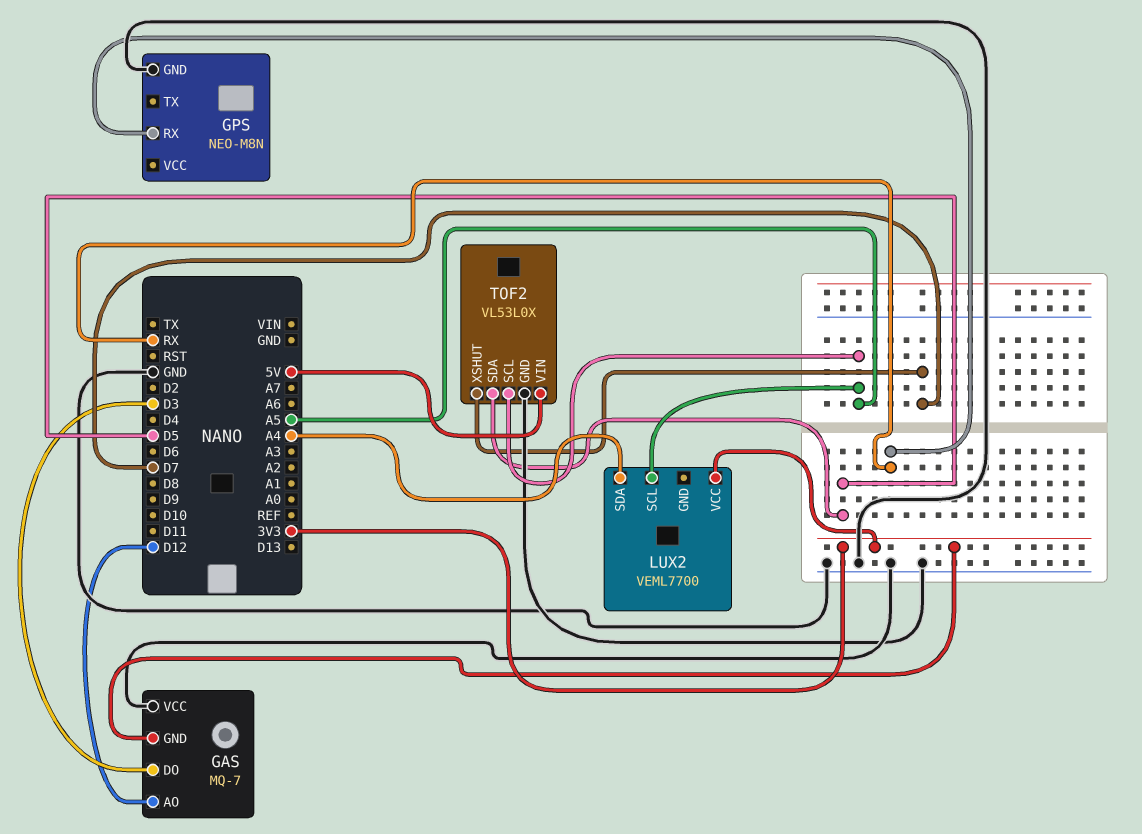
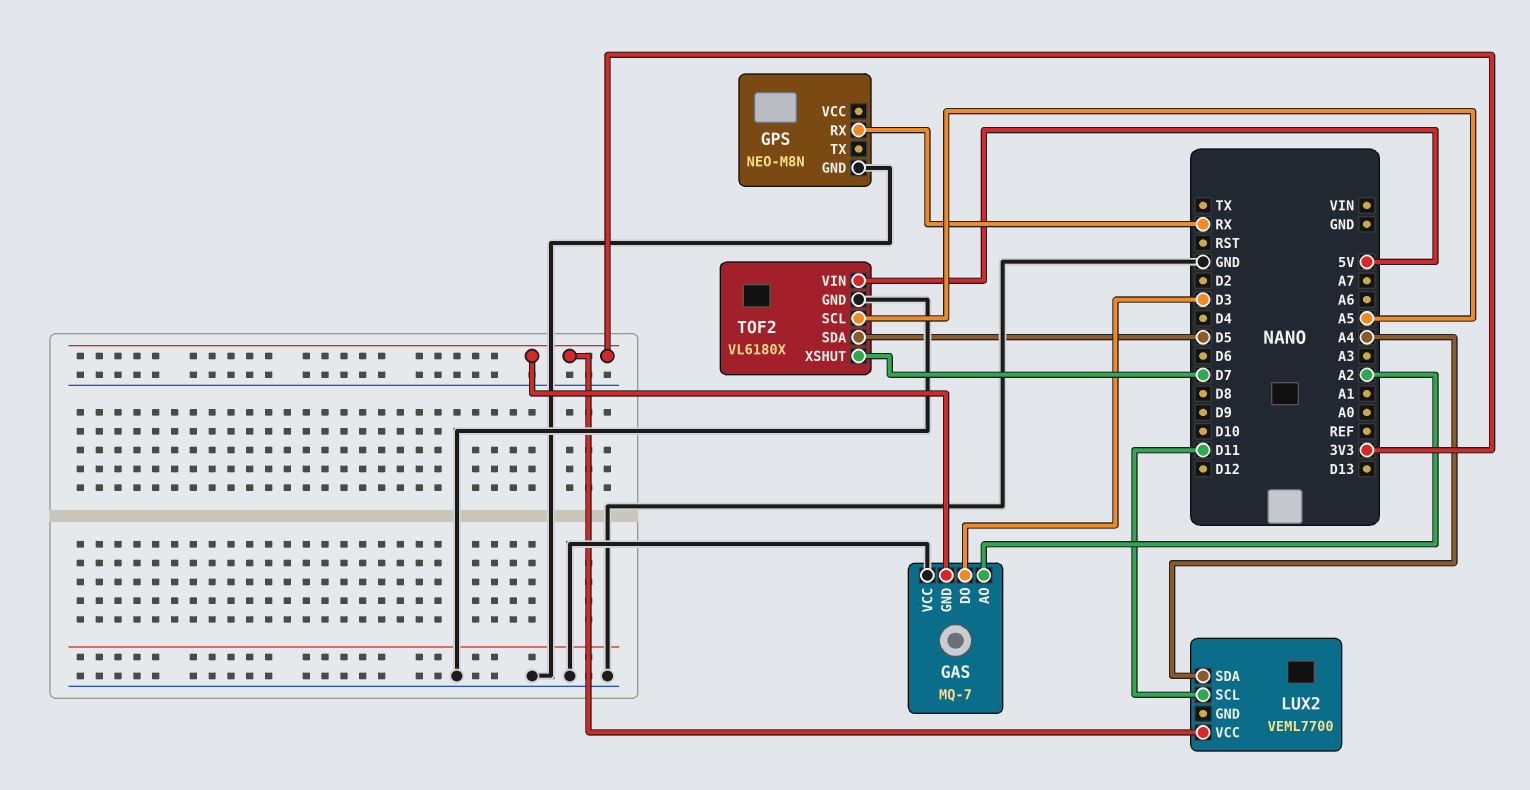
GAS pin AO: D12 -> A2
LUX2 pin SCL: A5 -> D11
TOF2: VL53L0X -> VL6180X

